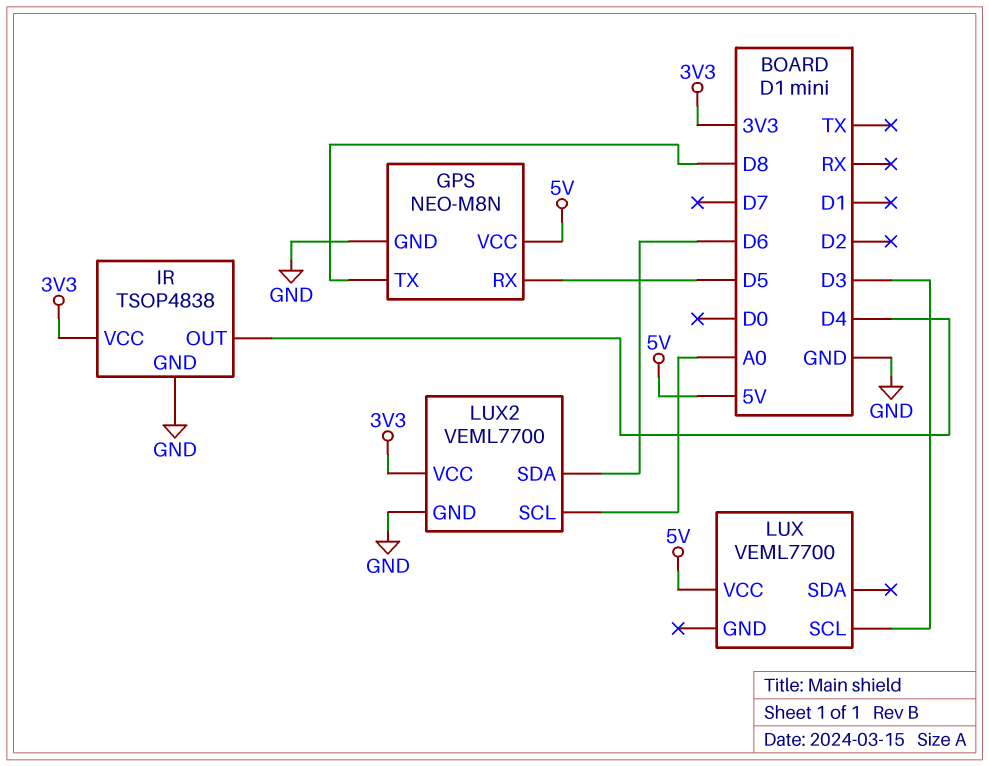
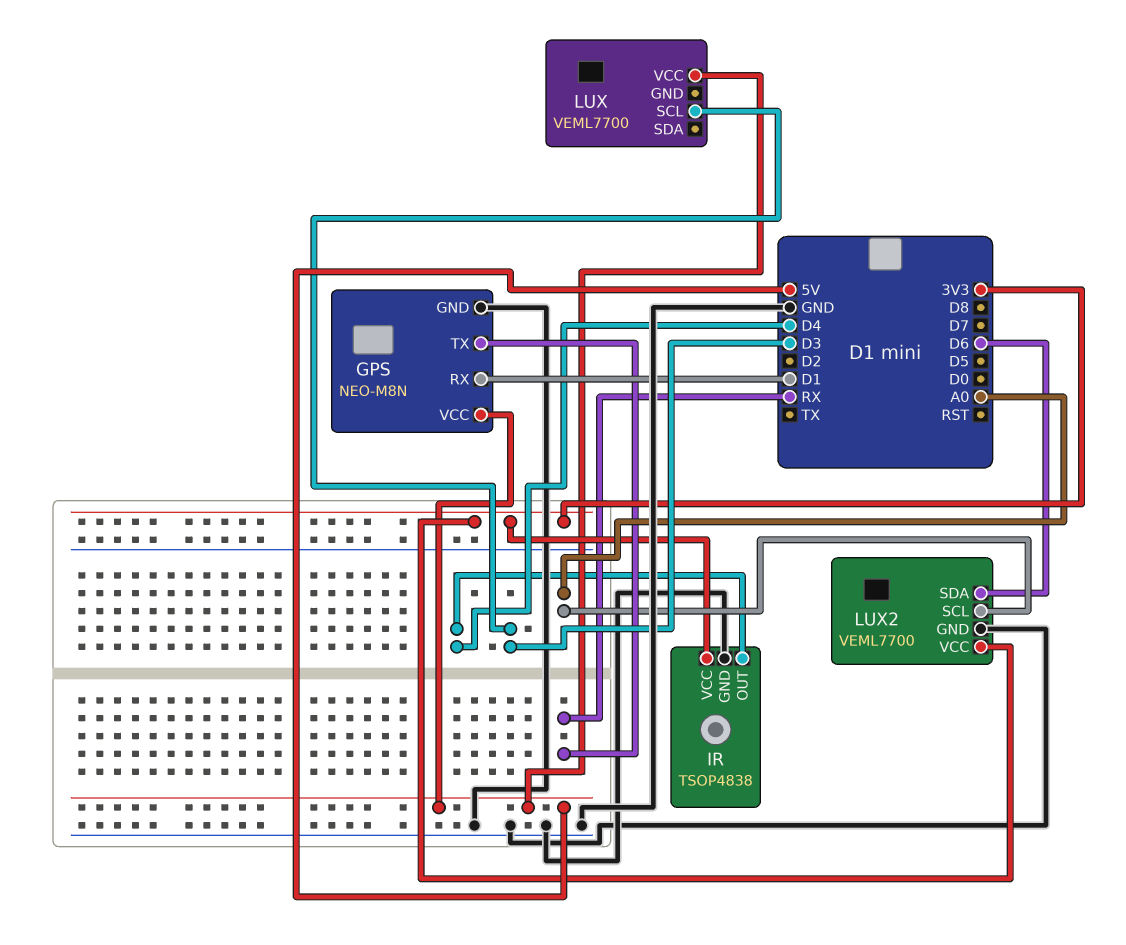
GPS pin RX: D5 -> D1
GPS pin TX: D8 -> RX

